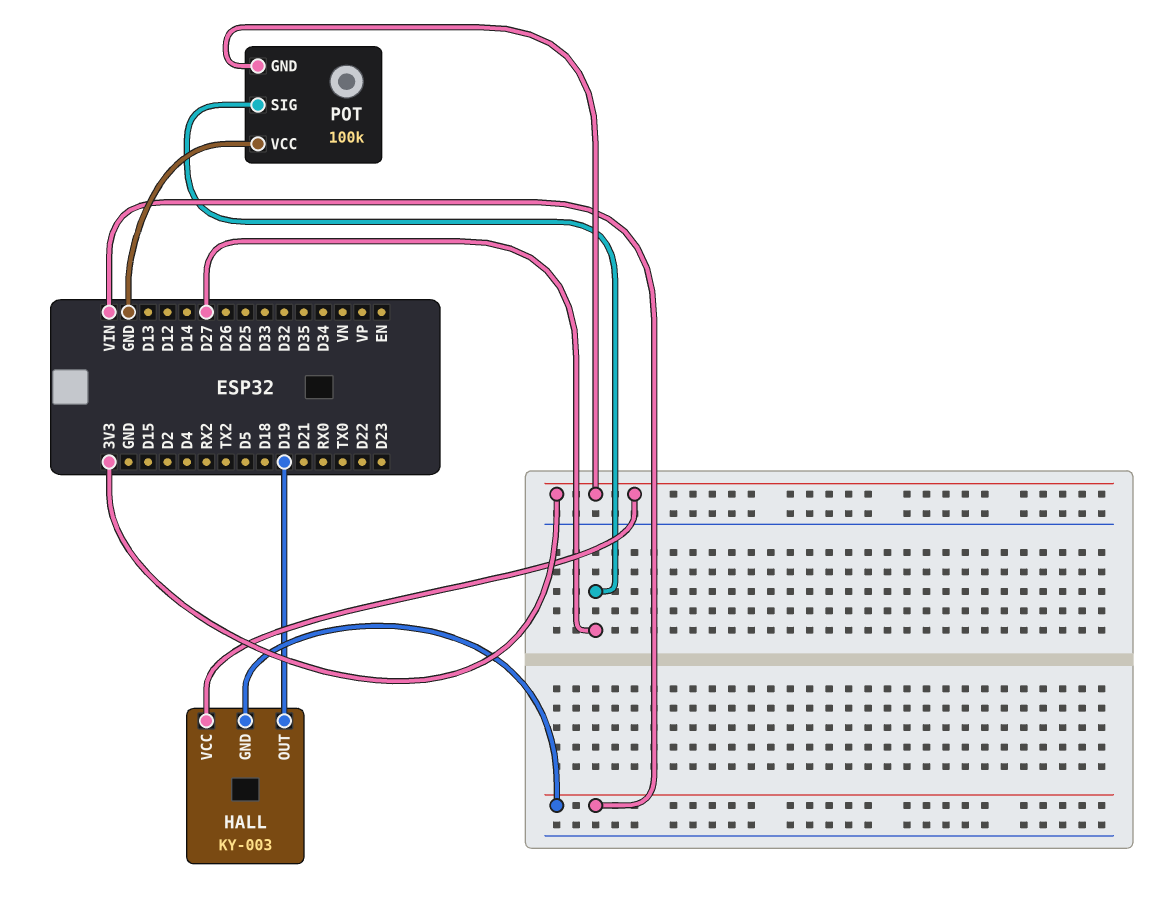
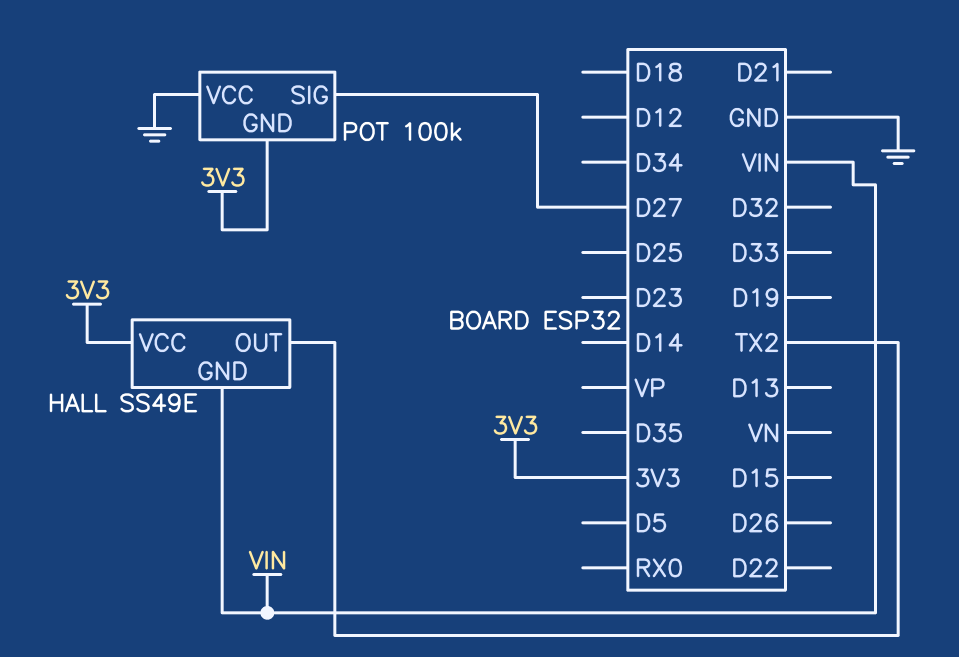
HALL: KY-003 -> SS49E
HALL pin OUT: D19 -> TX2

